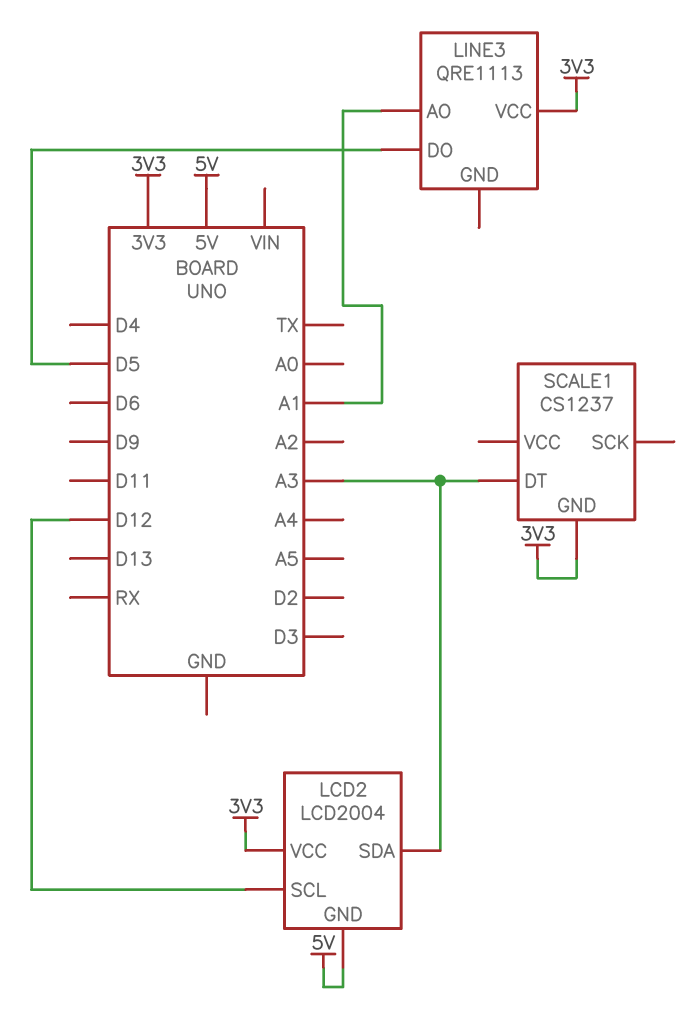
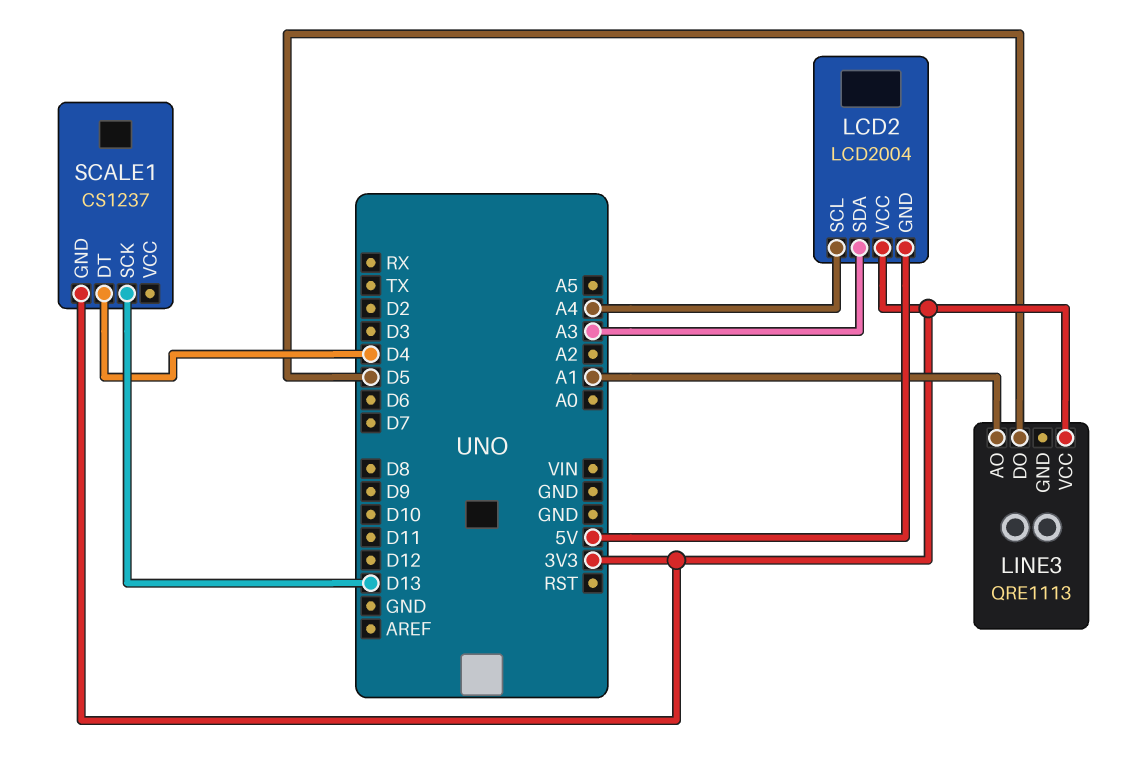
LCD2 pin SCL: D12 -> A4
SCALE1 pin DT: A3 -> D4
SCALE1 pin SCK: none -> D13

